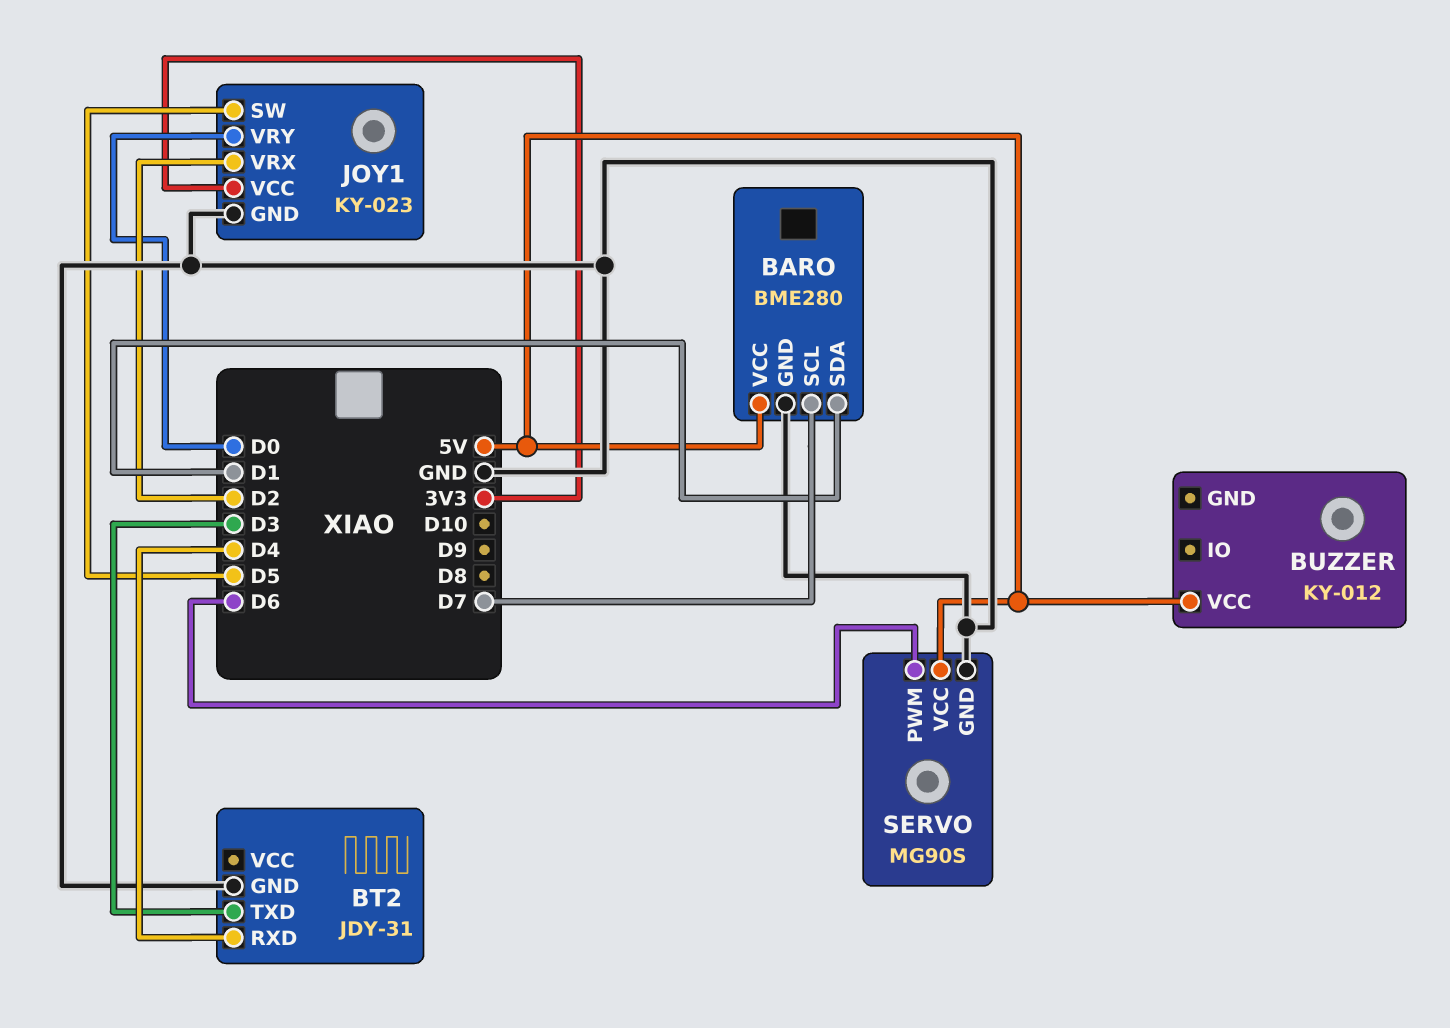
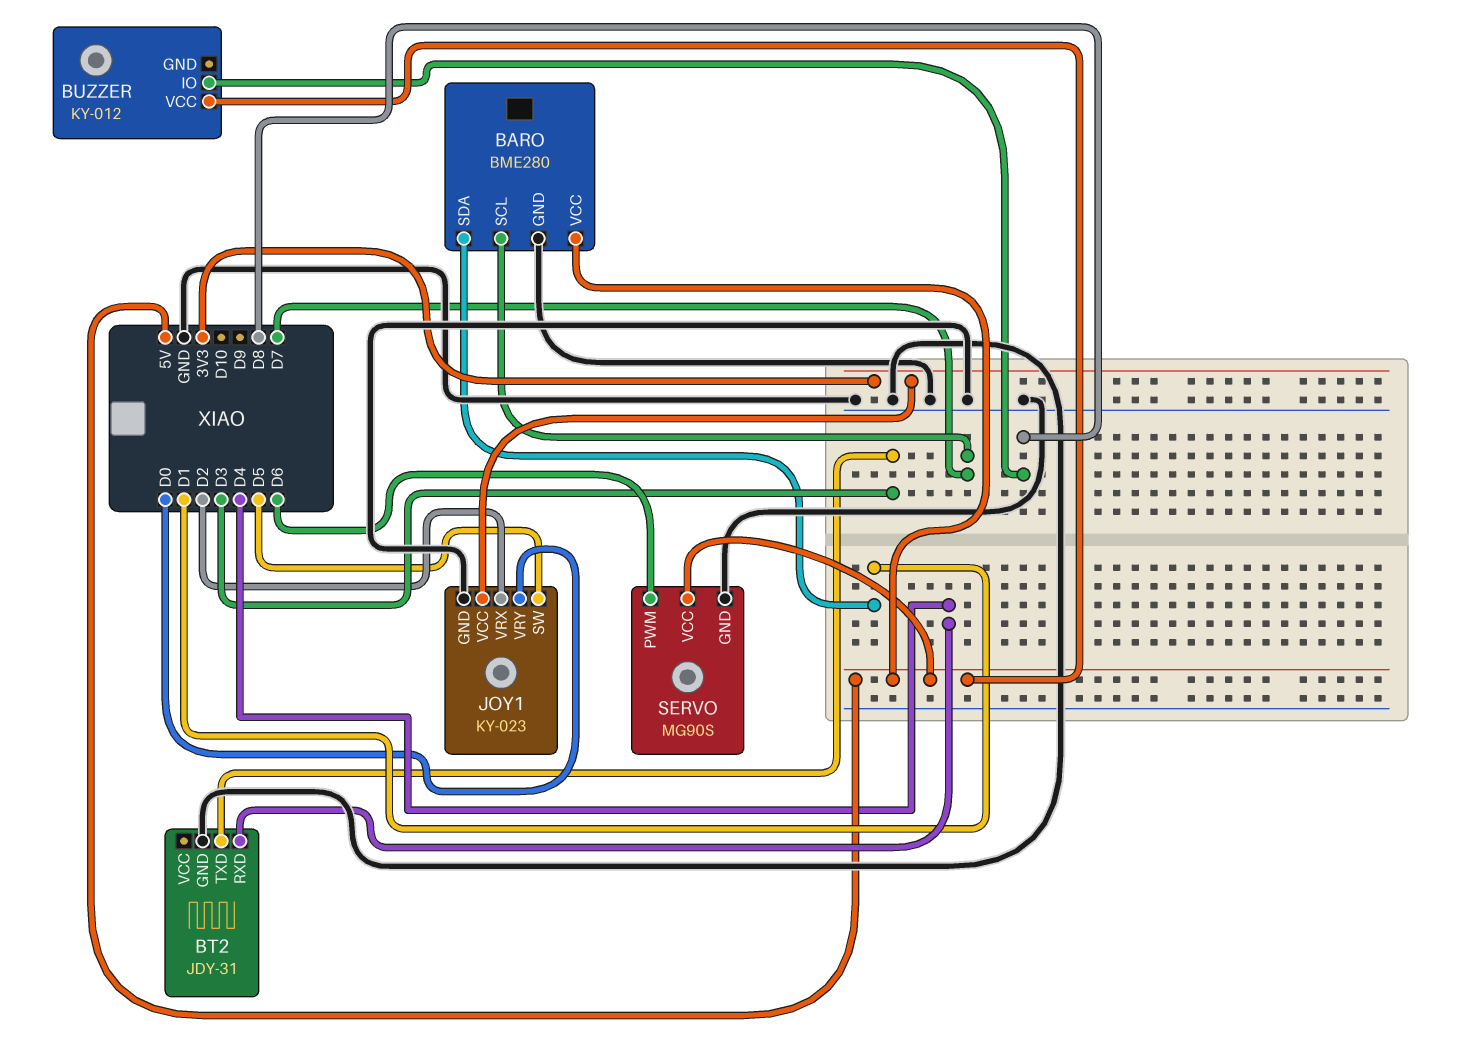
BUZZER pin IO: none -> D8

